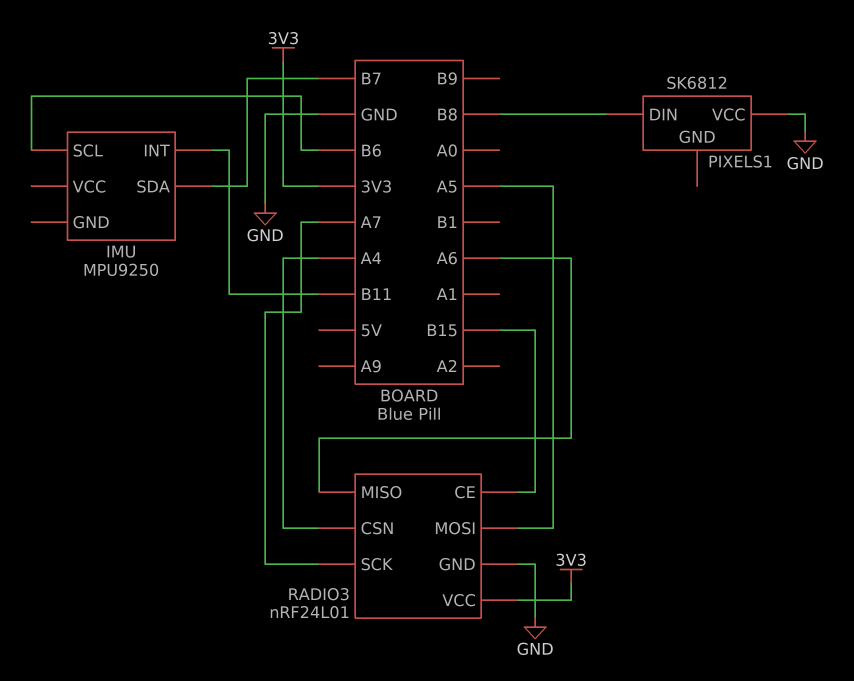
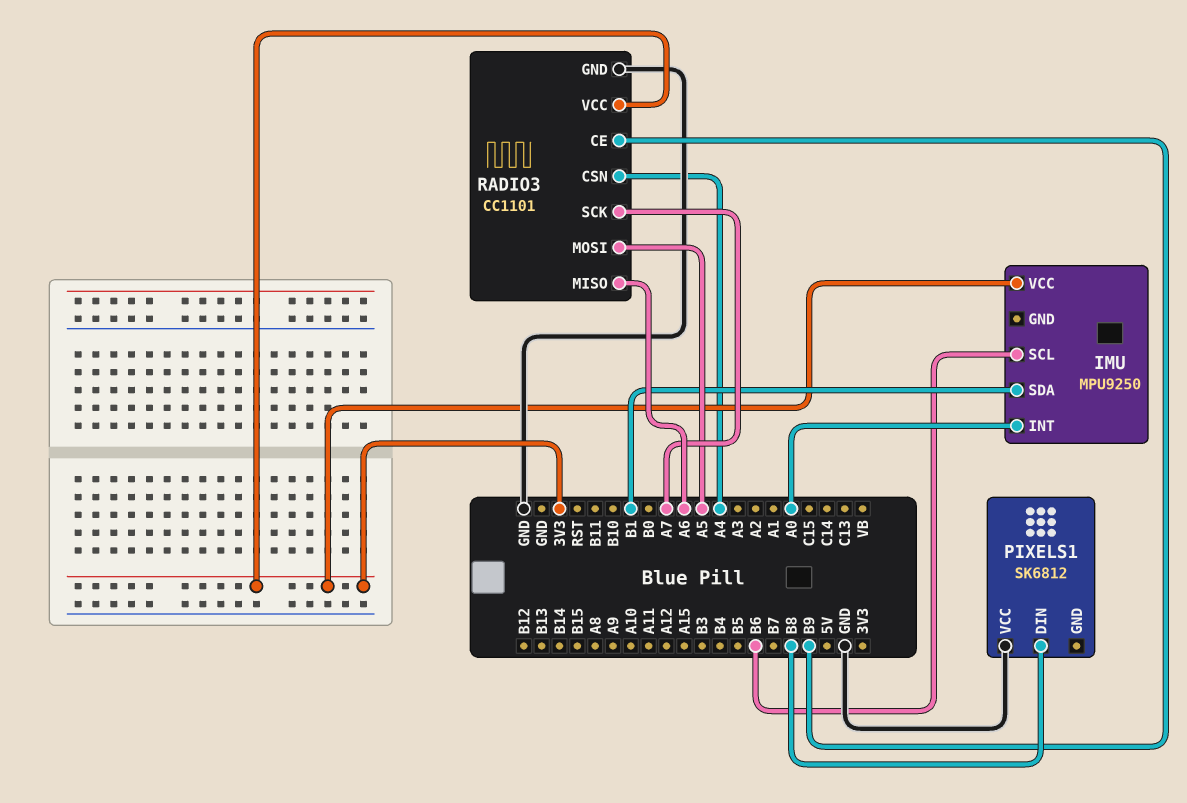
IMU pin INT: B11 -> A0
IMU pin SDA: B7 -> B1
IMU pin VCC: none -> 3V3
RADIO3: nRF24L01 -> CC1101
RADIO3 pin CE: B15 -> B9

